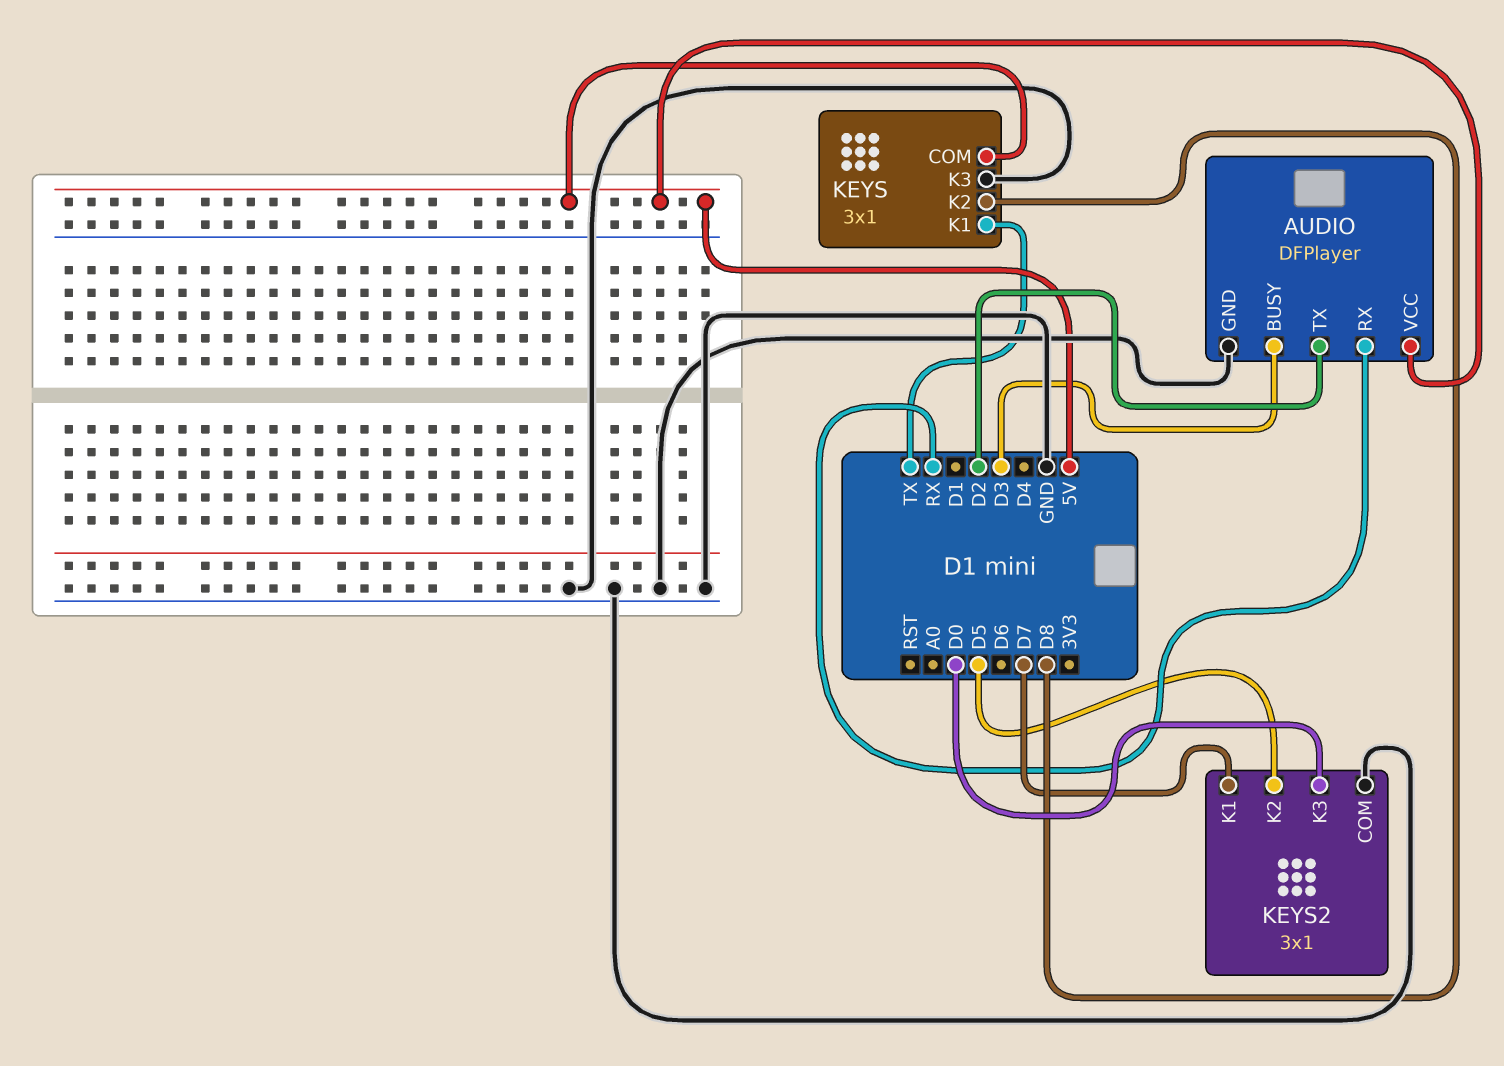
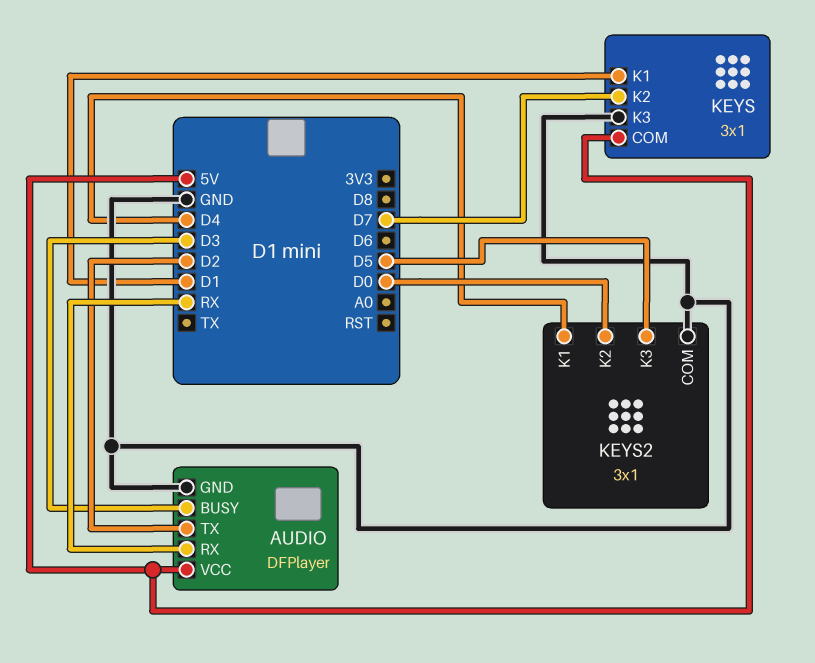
KEYS pin K1: TX -> D1
KEYS pin K2: D8 -> D7
KEYS2 pin K1: D7 -> D4
KEYS2 pin K2: D5 -> D0
KEYS2 pin K3: D0 -> D5

